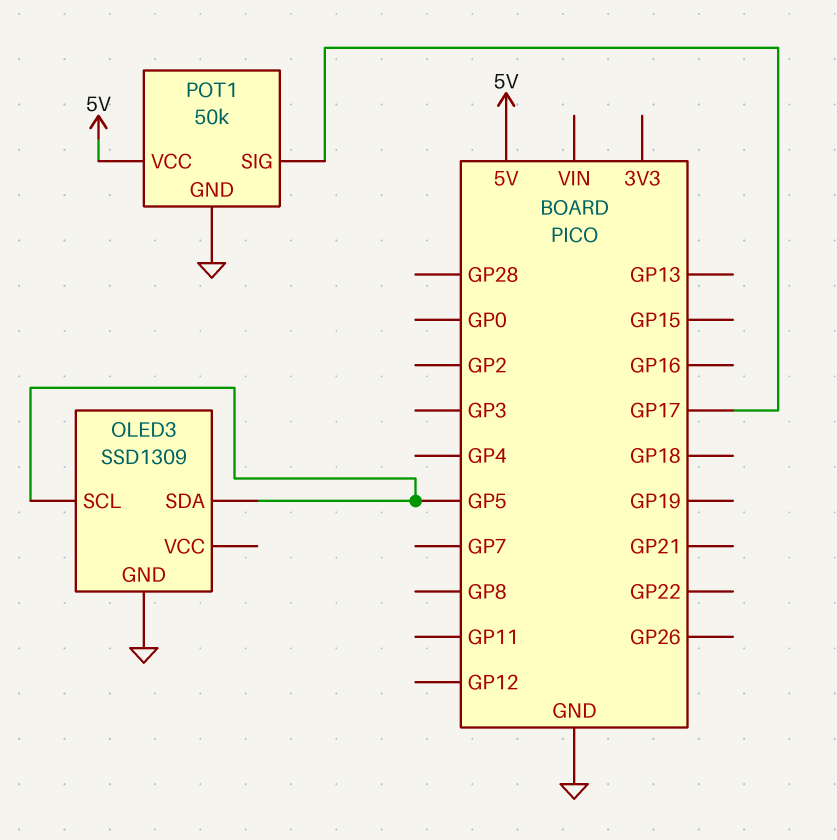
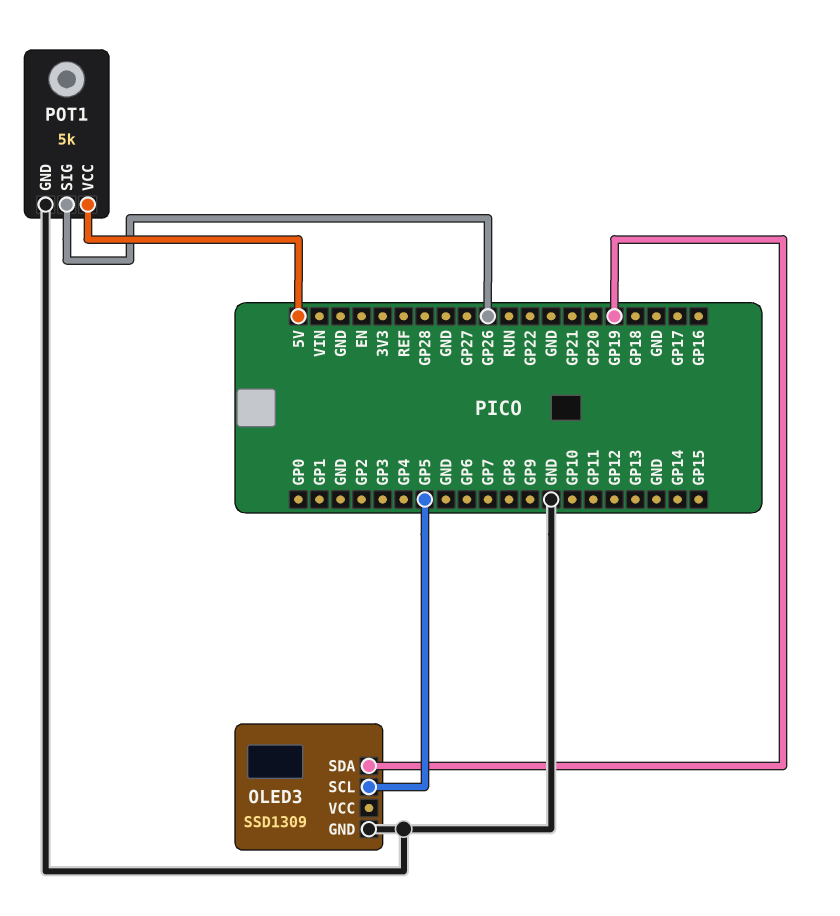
OLED3 pin SDA: GP5 -> GP19
POT1: 50k -> 5k
POT1 pin SIG: GP17 -> GP26

